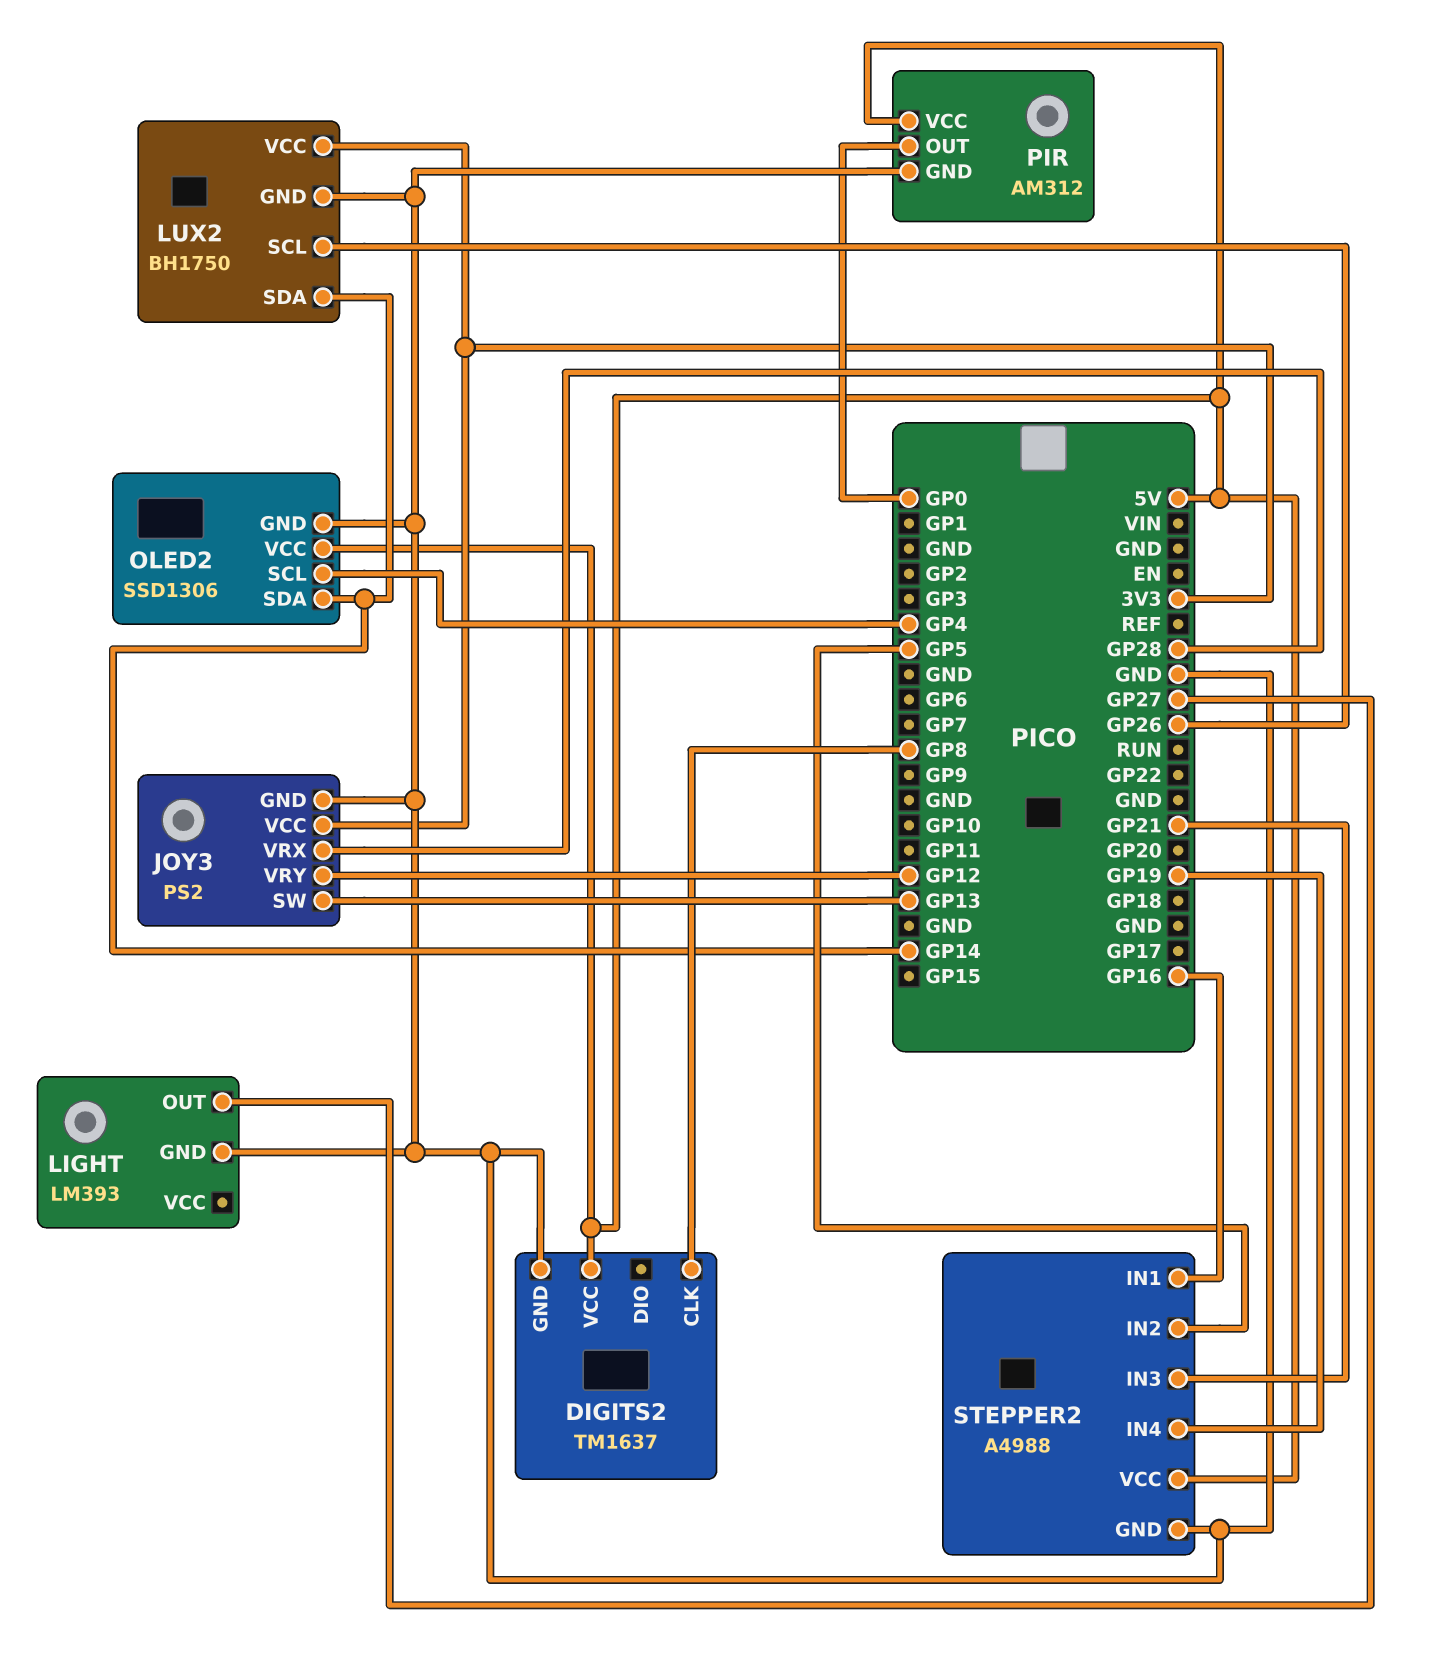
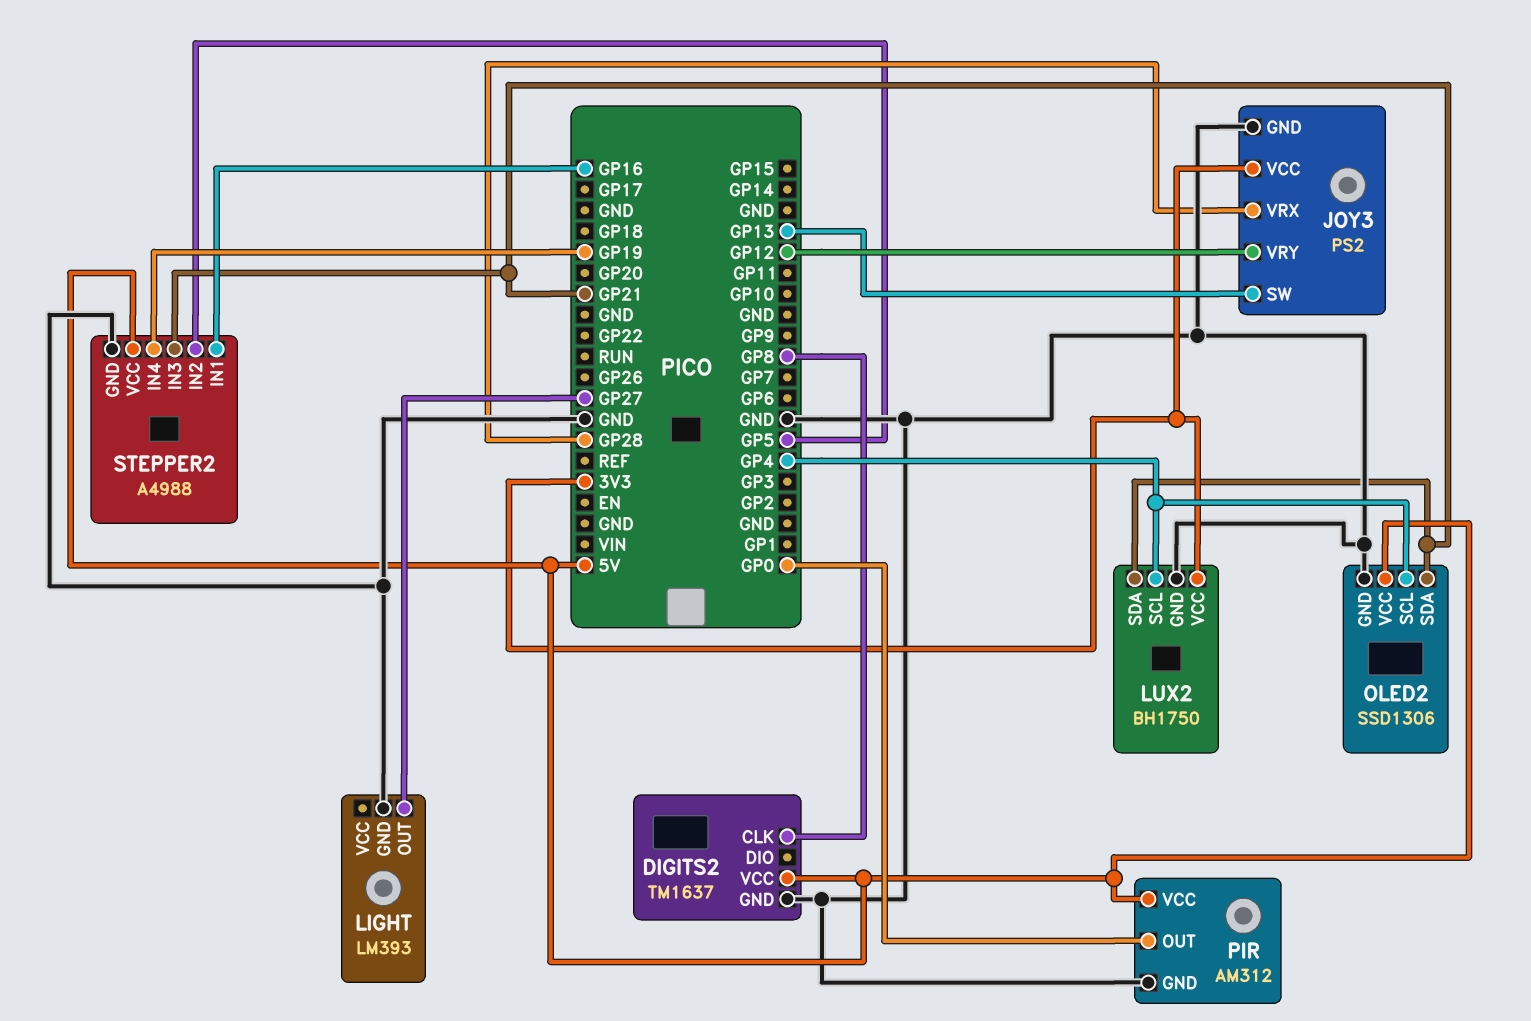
LUX2 pin SCL: GP26 -> GP4
LUX2 pin SDA: GP14 -> GP21
OLED2 pin SDA: GP14 -> GP21

